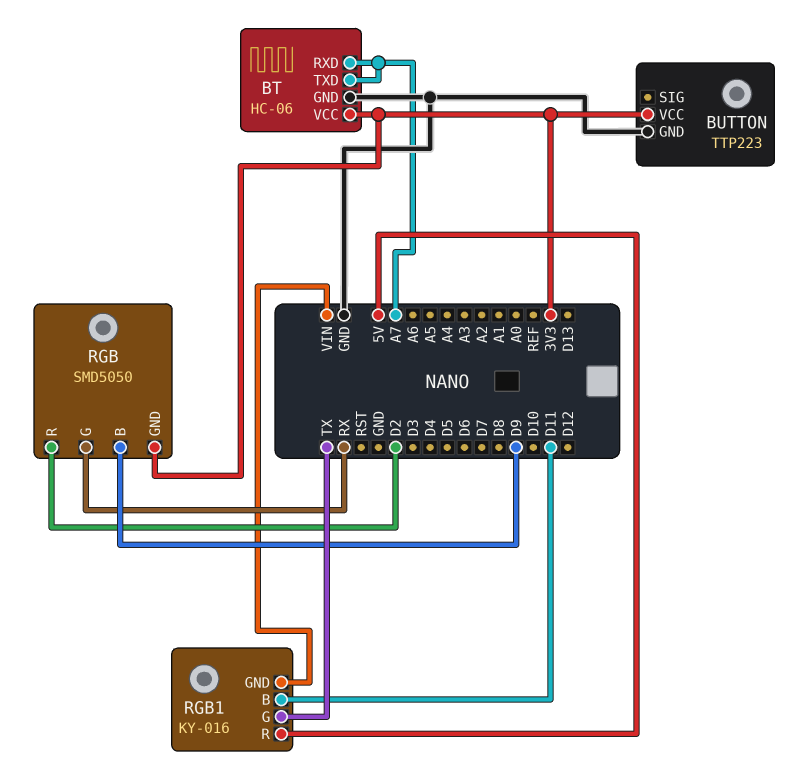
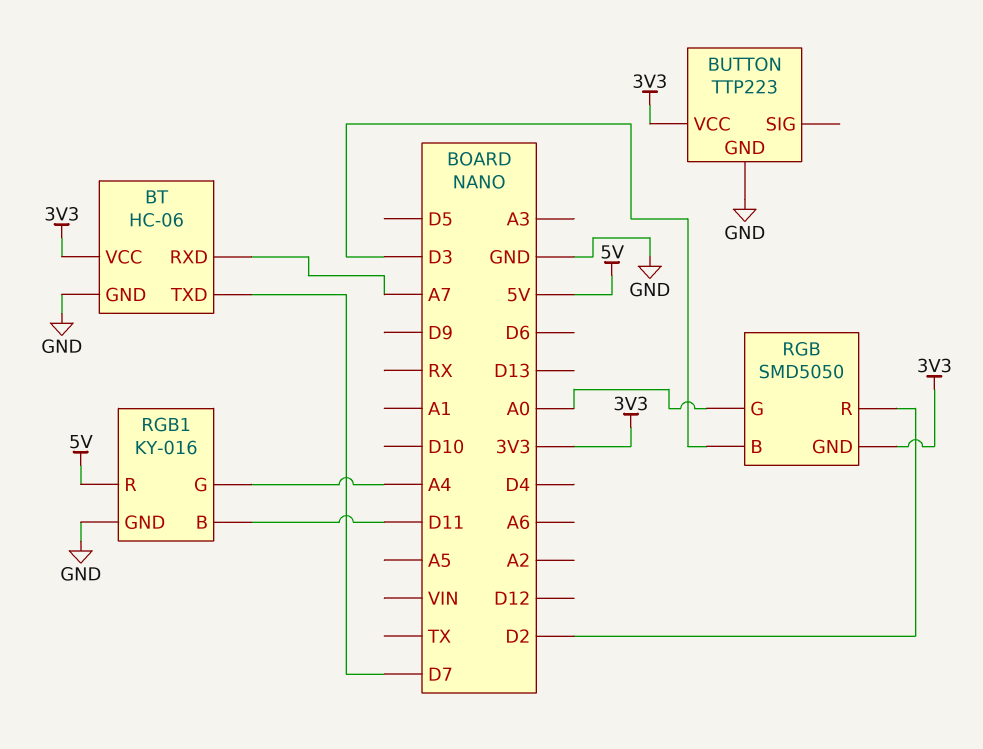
BT pin TXD: A7 -> D7
RGB pin B: D9 -> D3
RGB pin G: RX -> A0
RGB1 pin G: TX -> A4
RGB1 pin GND: VIN -> GND

